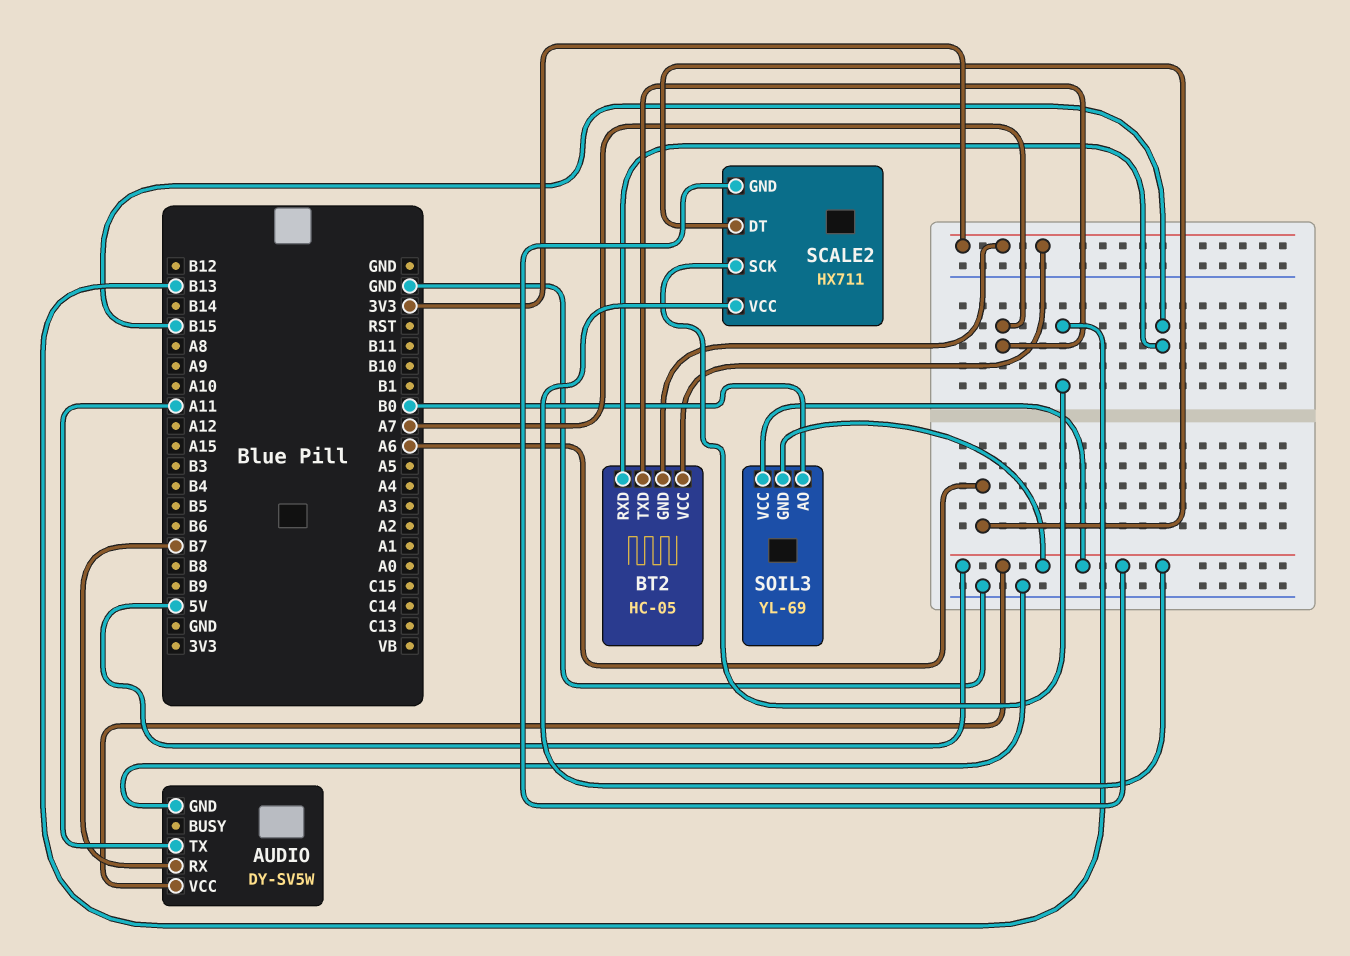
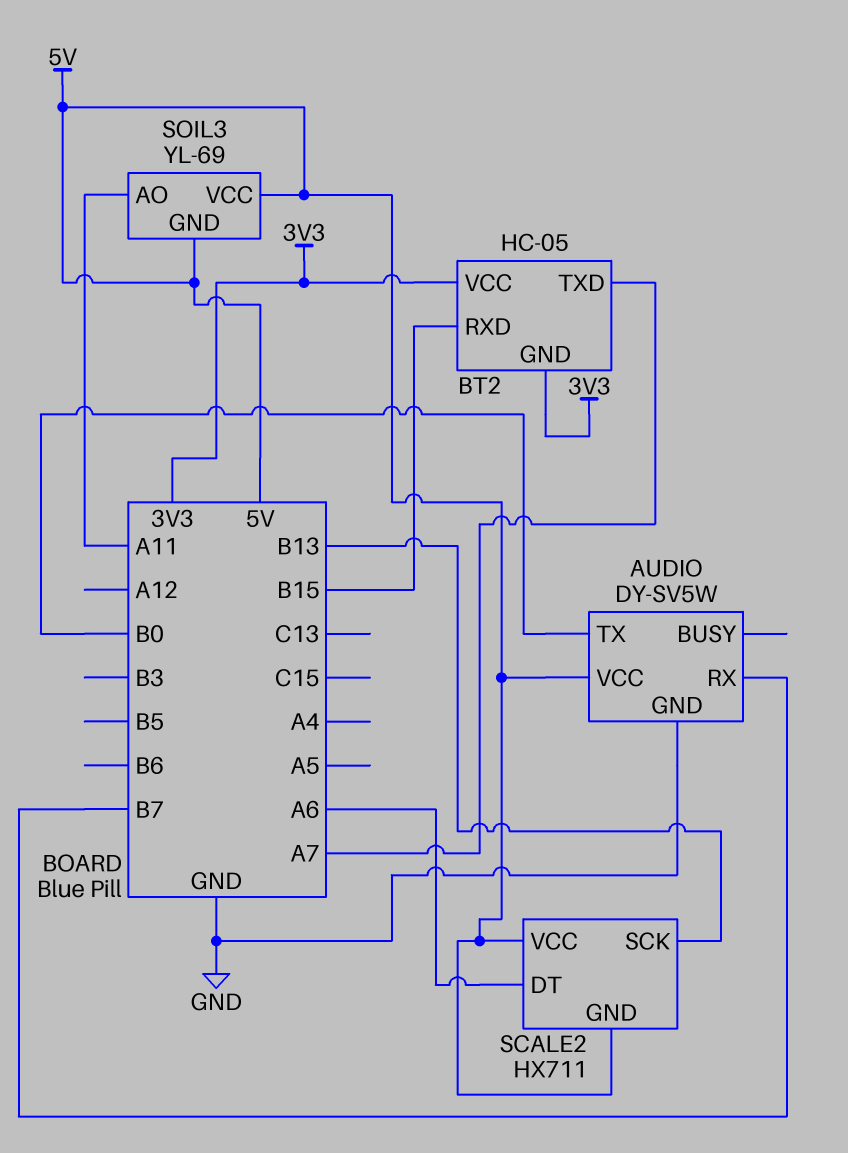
AUDIO pin TX: A11 -> B0
SOIL3 pin AO: B0 -> A11

